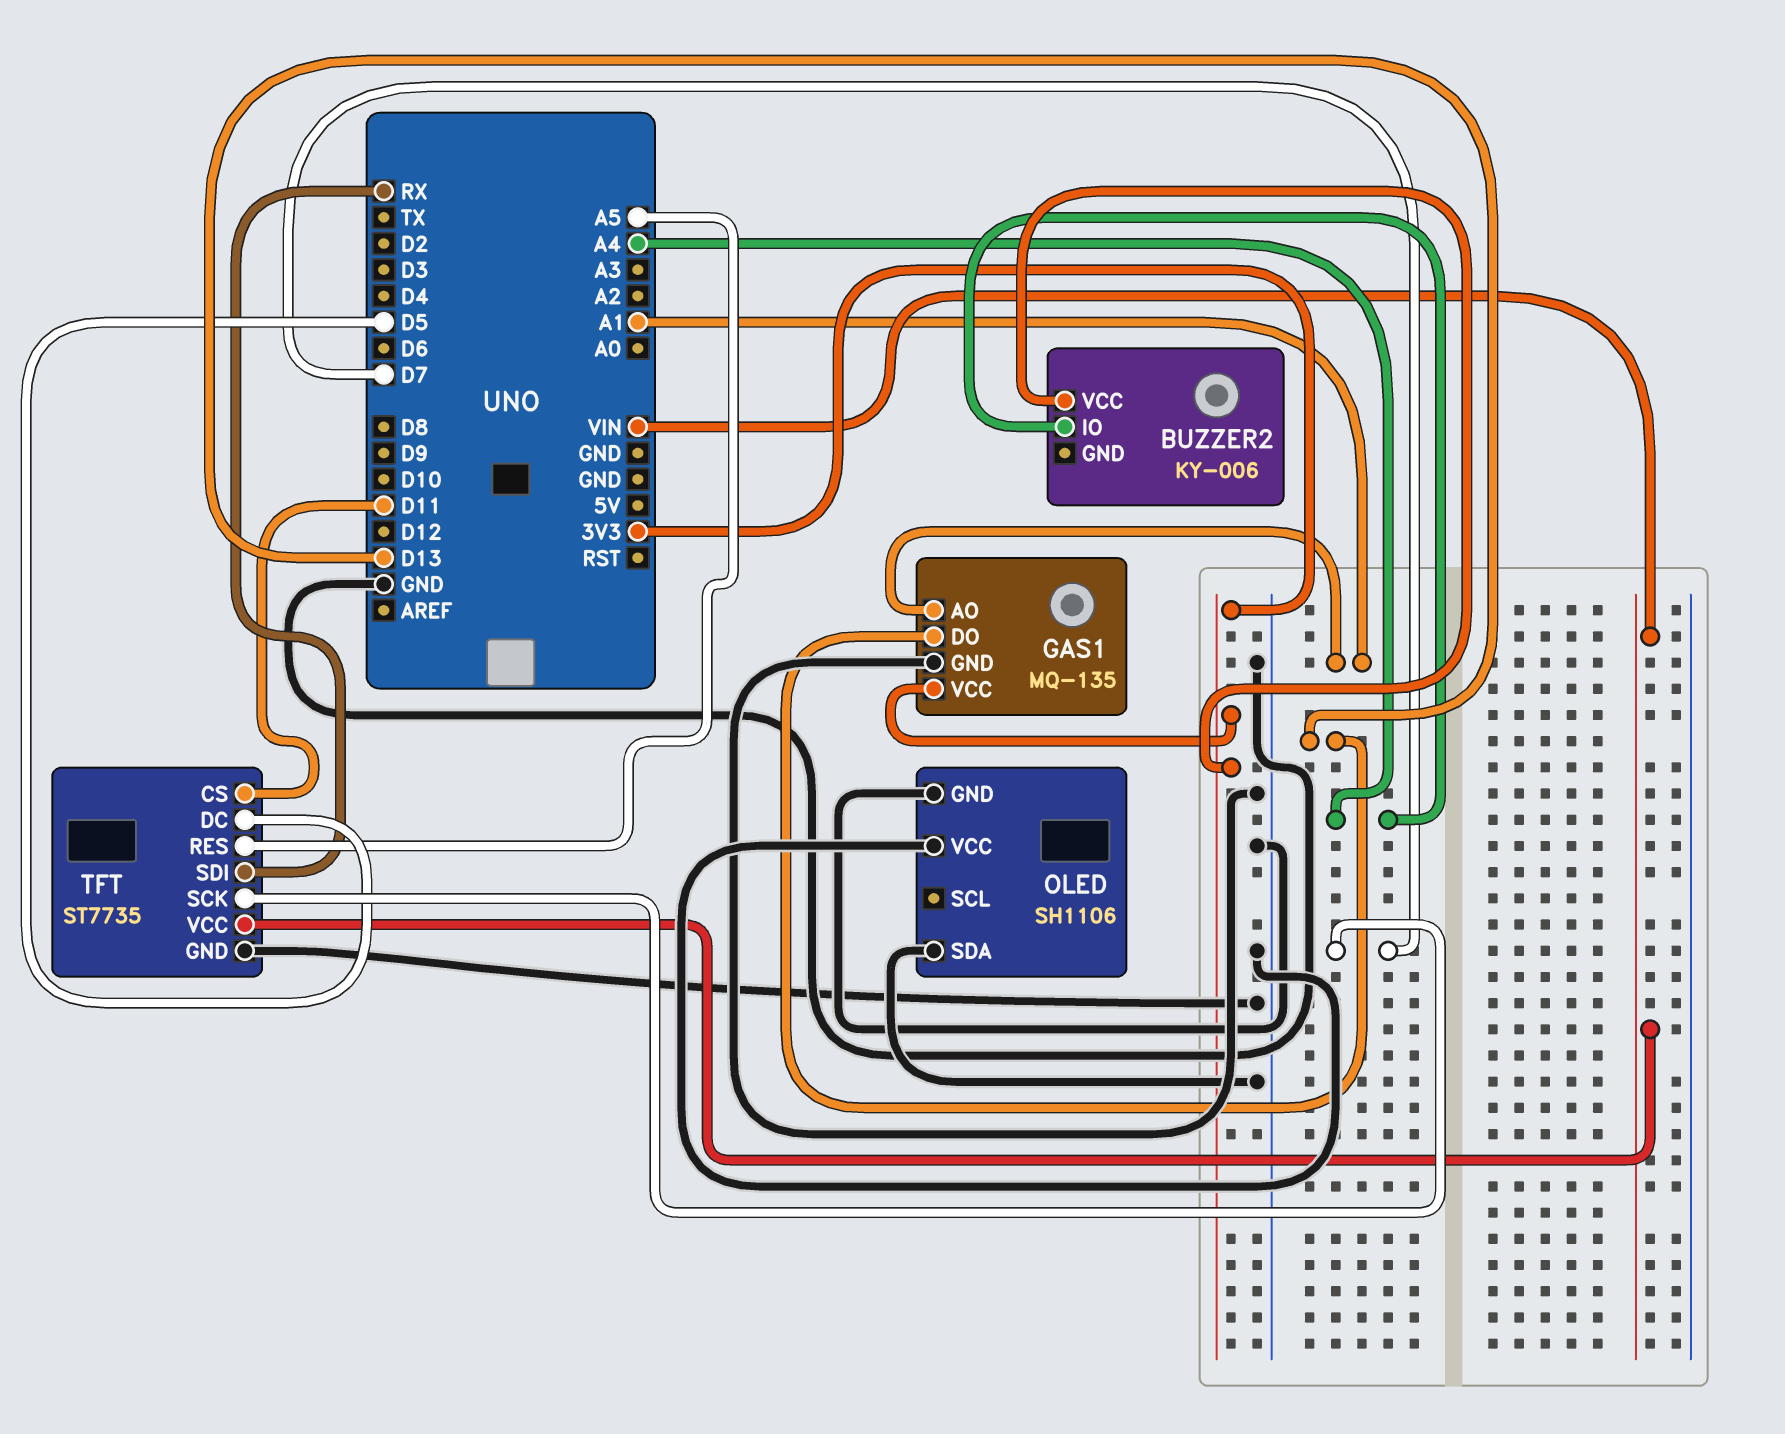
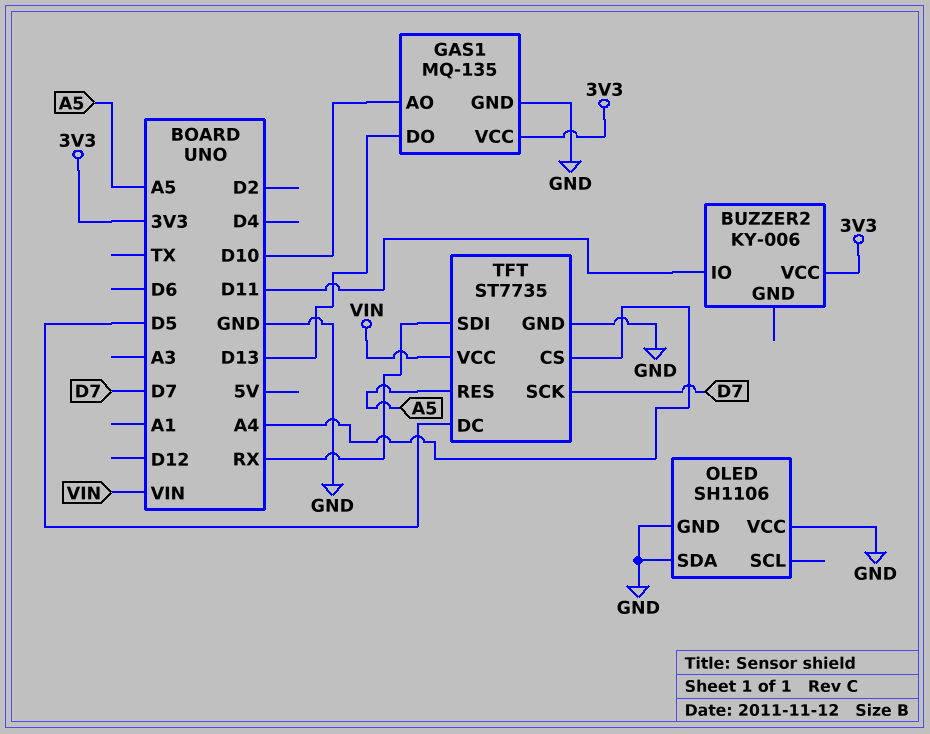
BUZZER2 pin IO: A4 -> D11
GAS1 pin AO: A1 -> D10
TFT pin CS: D11 -> A4

